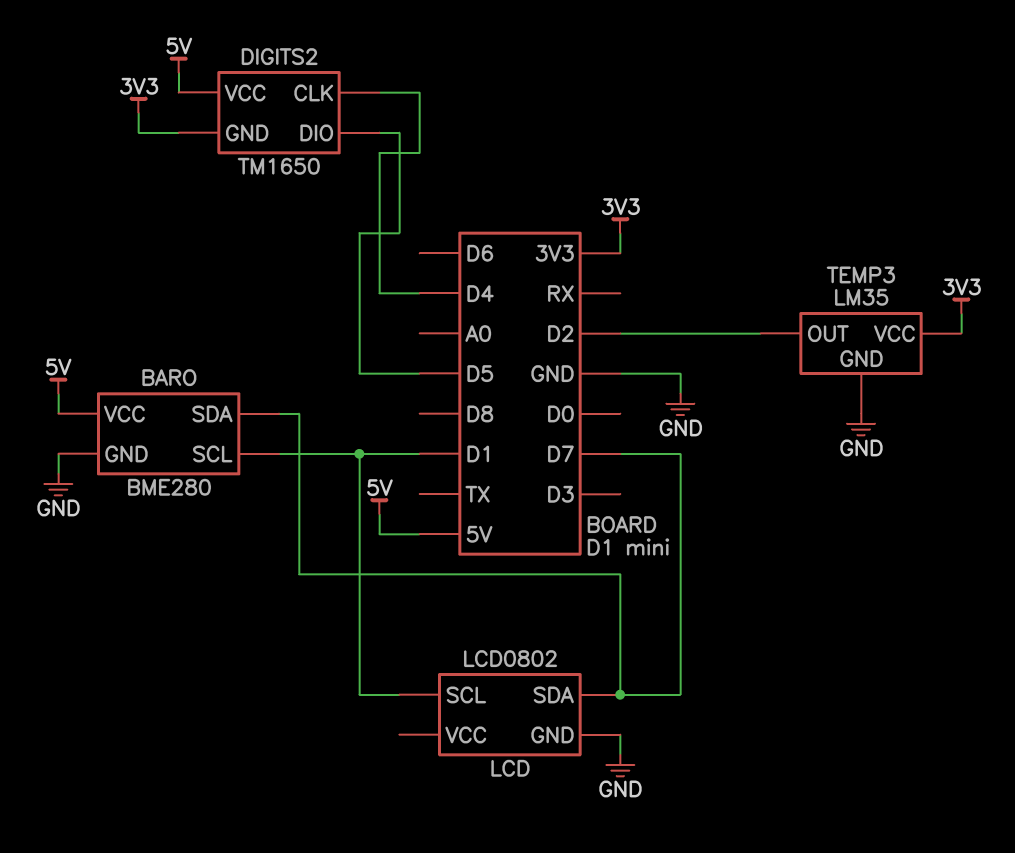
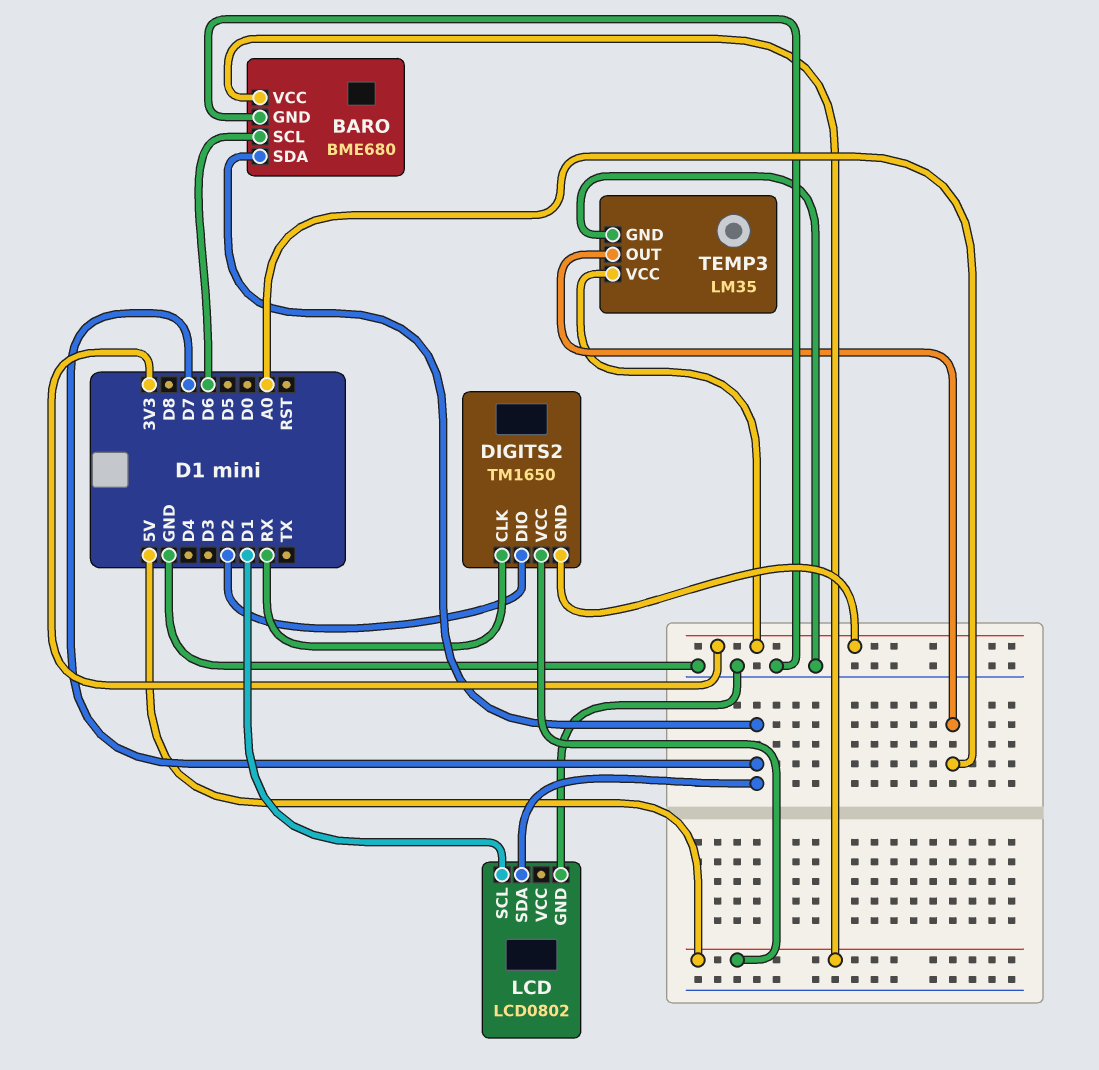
BARO: BME280 -> BME680
BARO pin SCL: D1 -> D6
DIGITS2 pin CLK: D4 -> RX
DIGITS2 pin DIO: D5 -> D2
TEMP3 pin OUT: D2 -> A0

